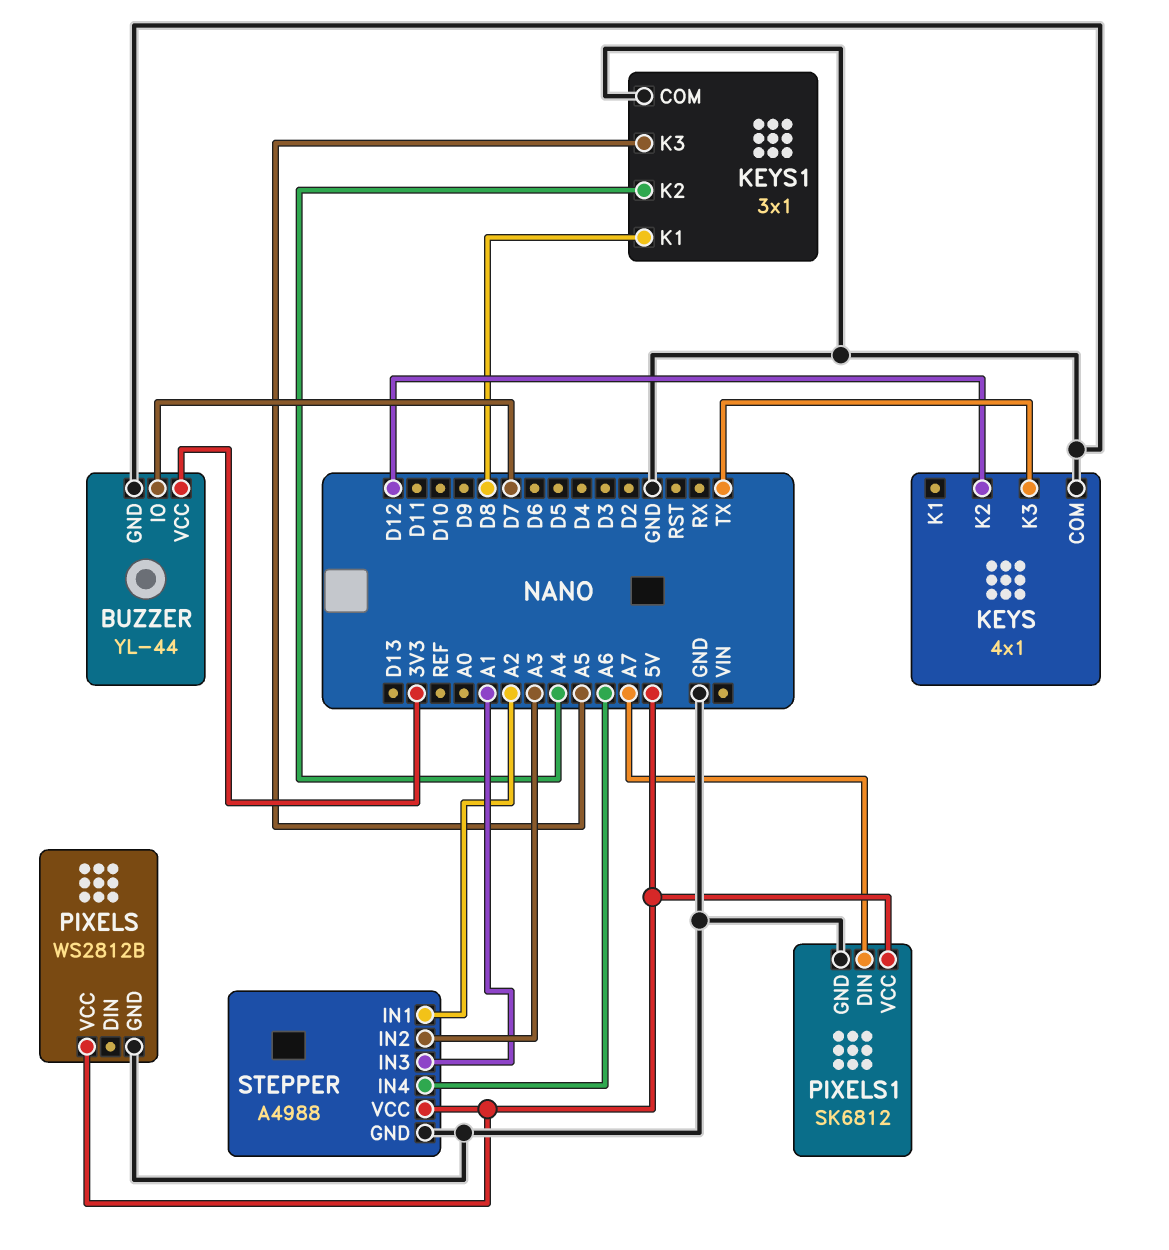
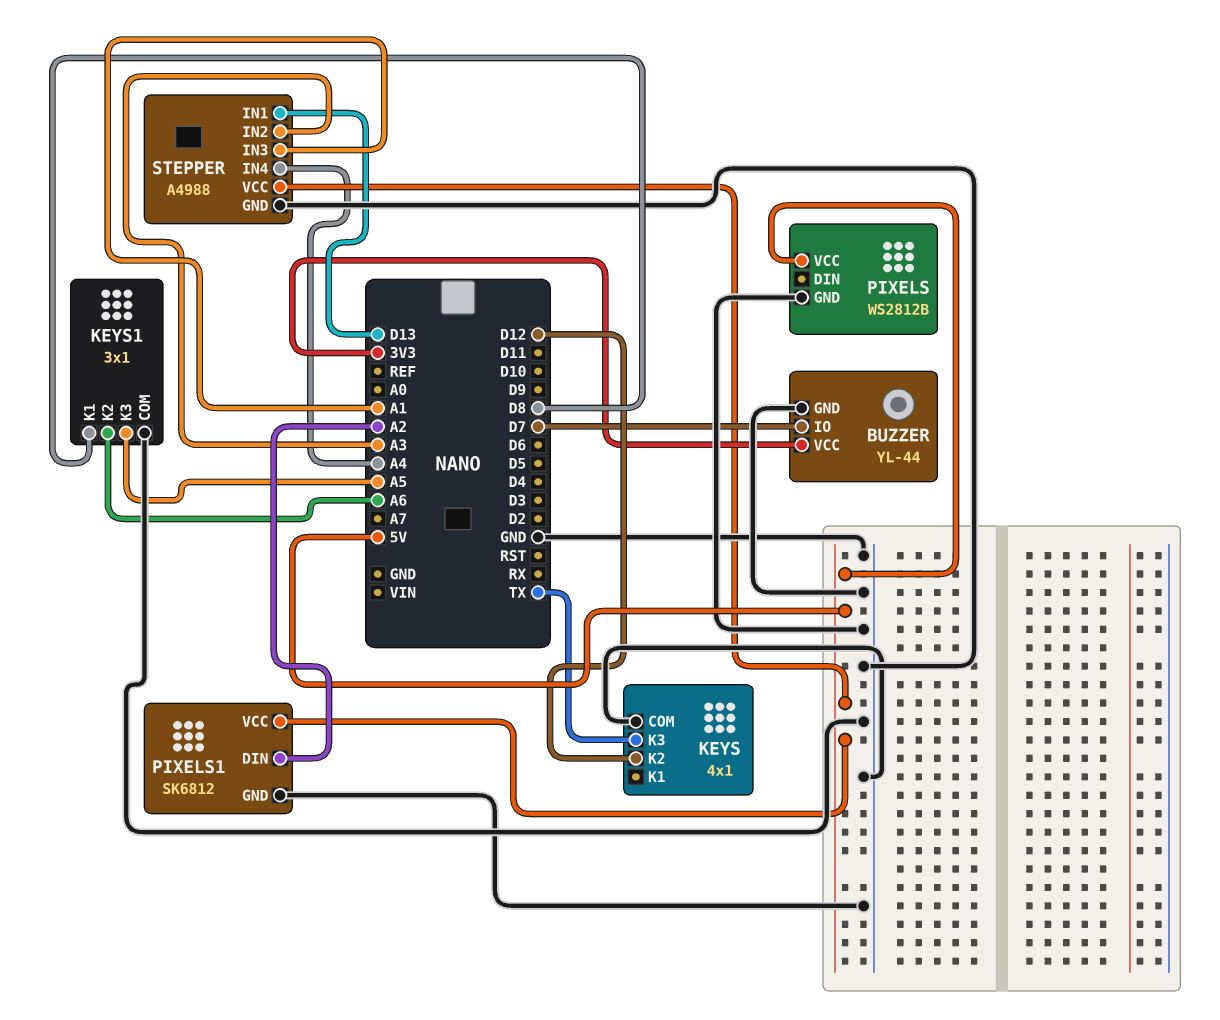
KEYS1 pin K2: A4 -> A6
PIXELS1 pin DIN: A7 -> A2
STEPPER pin IN1: A2 -> D13
STEPPER pin IN4: A6 -> A4

